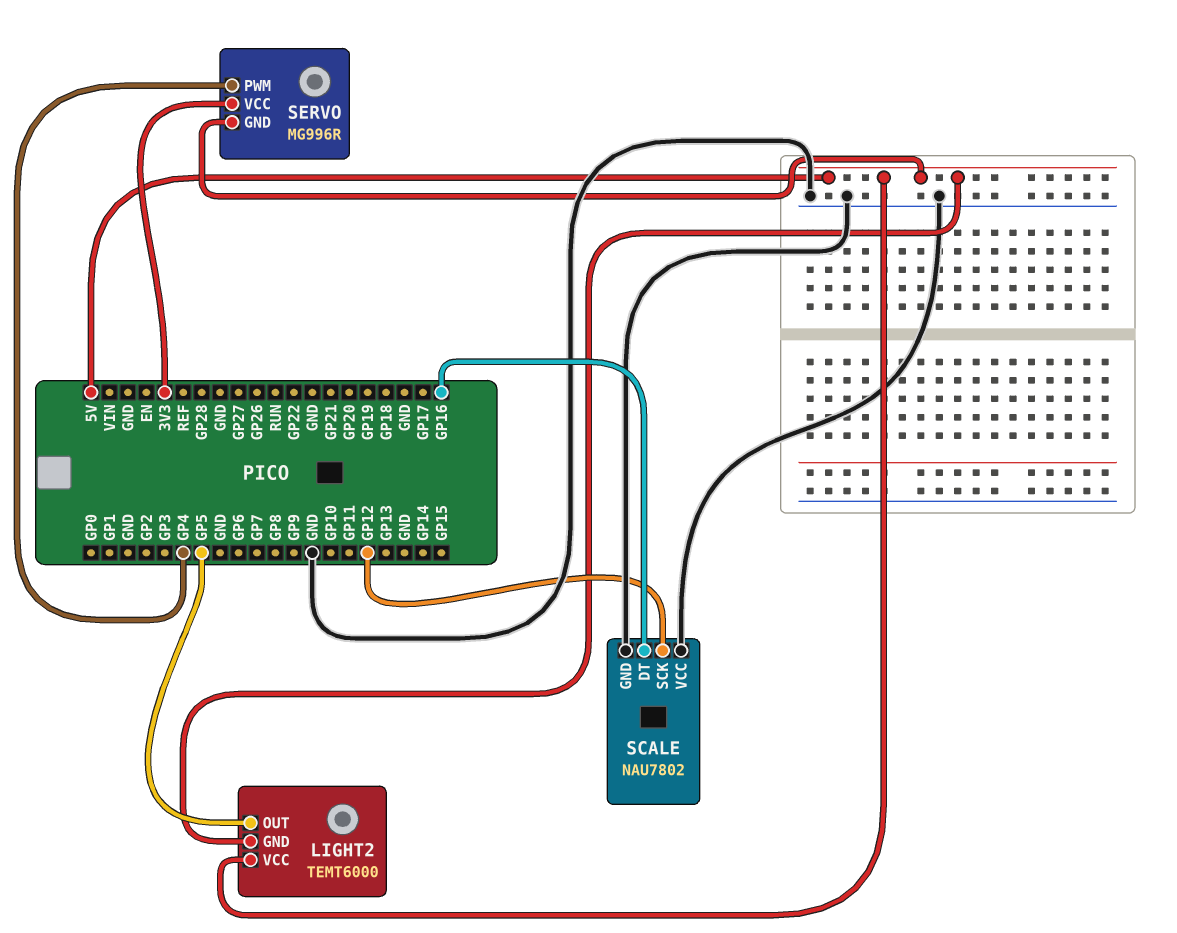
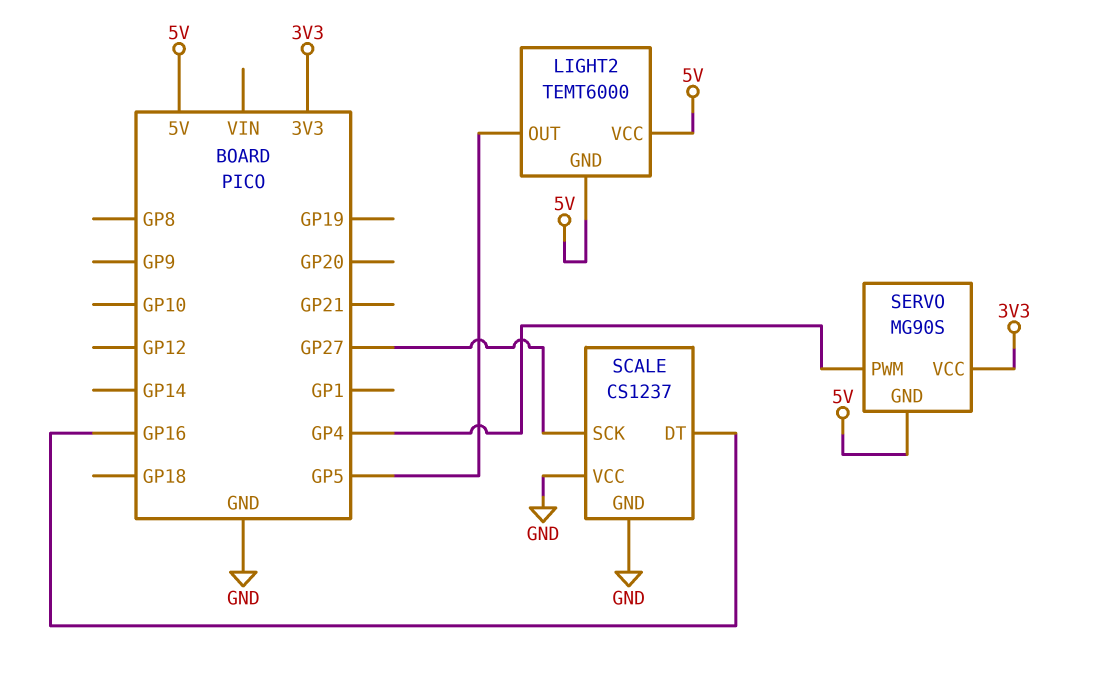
SCALE: NAU7802 -> CS1237
SCALE pin SCK: GP12 -> GP27
SERVO: MG996R -> MG90S

